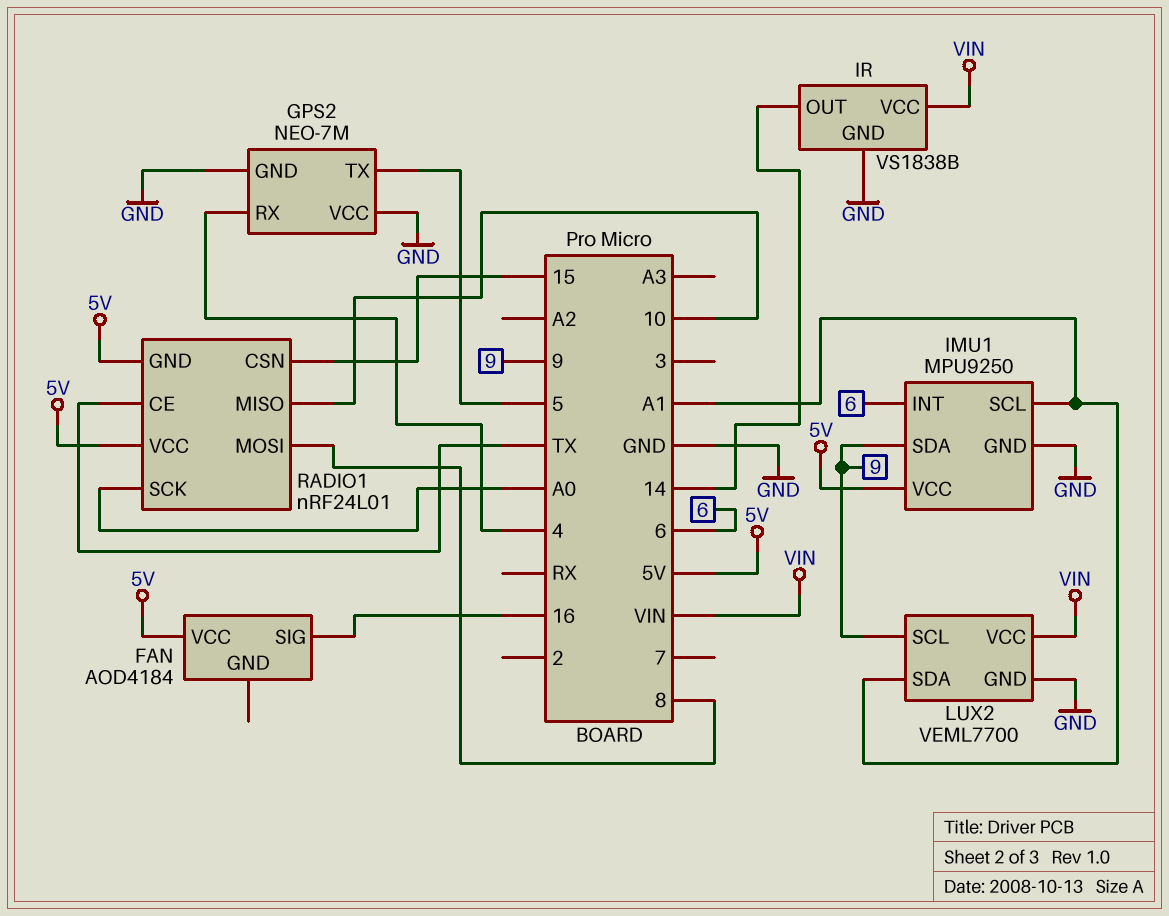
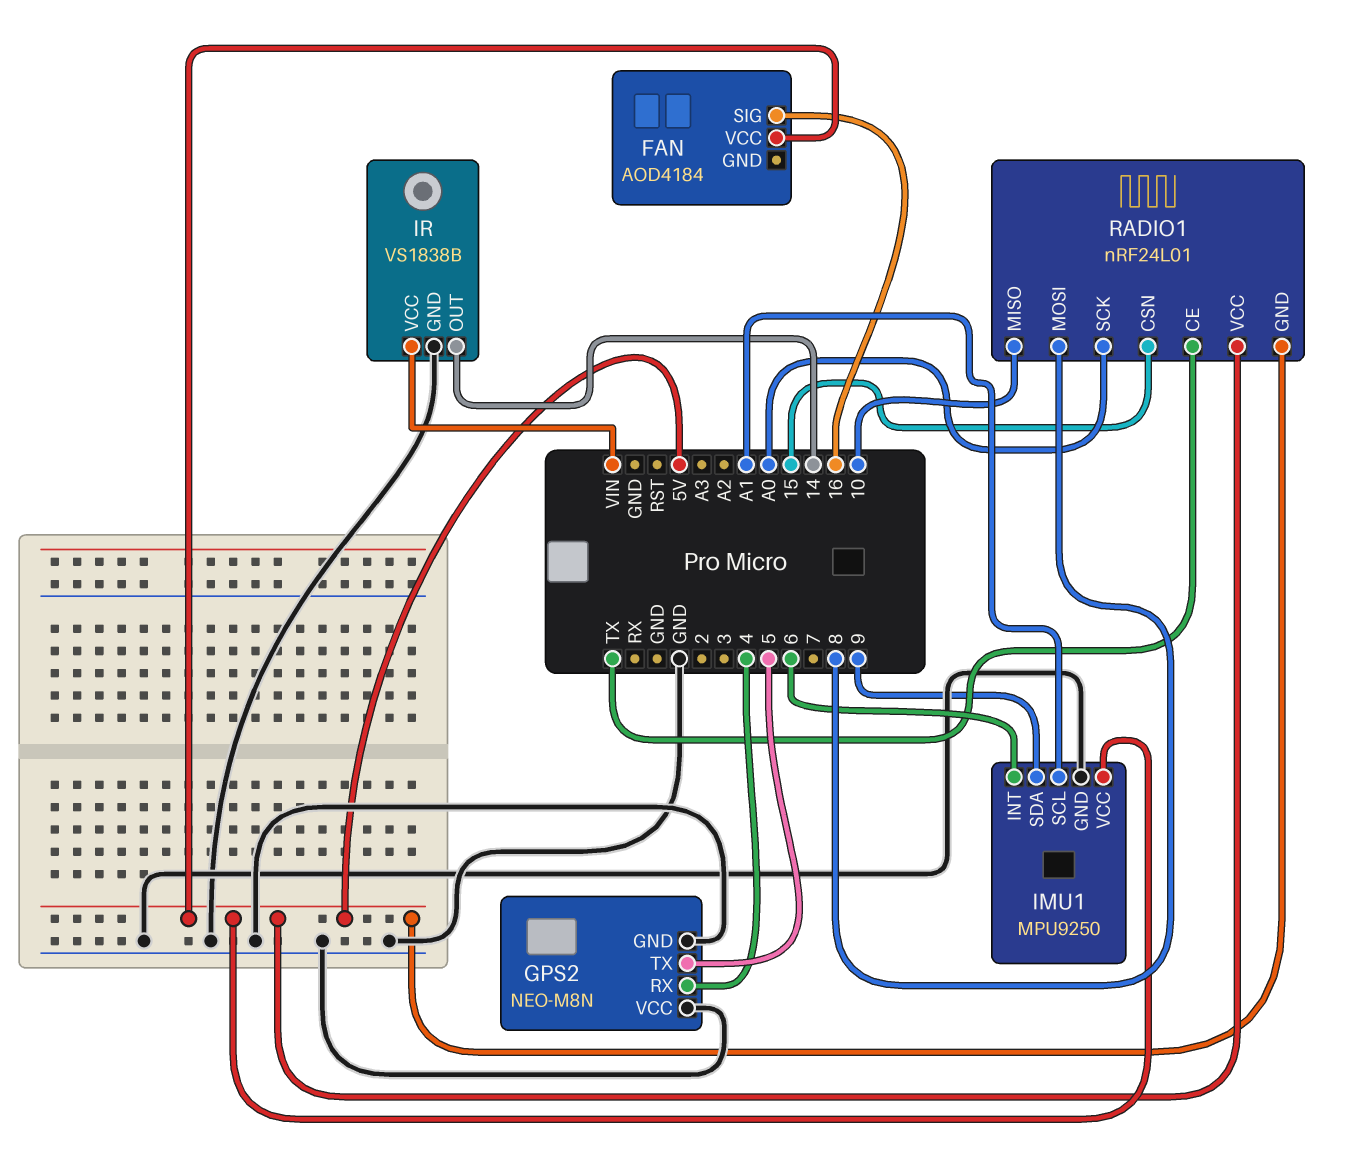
GPS2: NEO-7M -> NEO-M8N
LUX2: VEML7700 -> none
LUX2 pin GND: GND -> none
LUX2 pin SCL: 9 -> none
LUX2 pin SDA: A1 -> none
LUX2 pin VCC: VIN -> none

